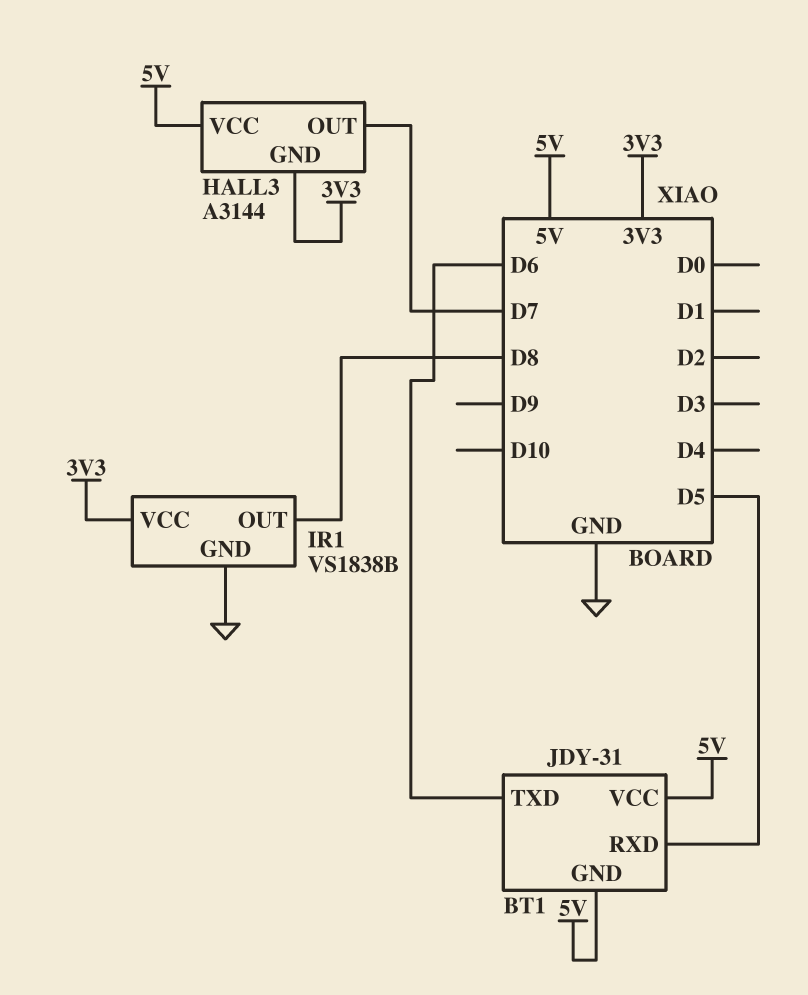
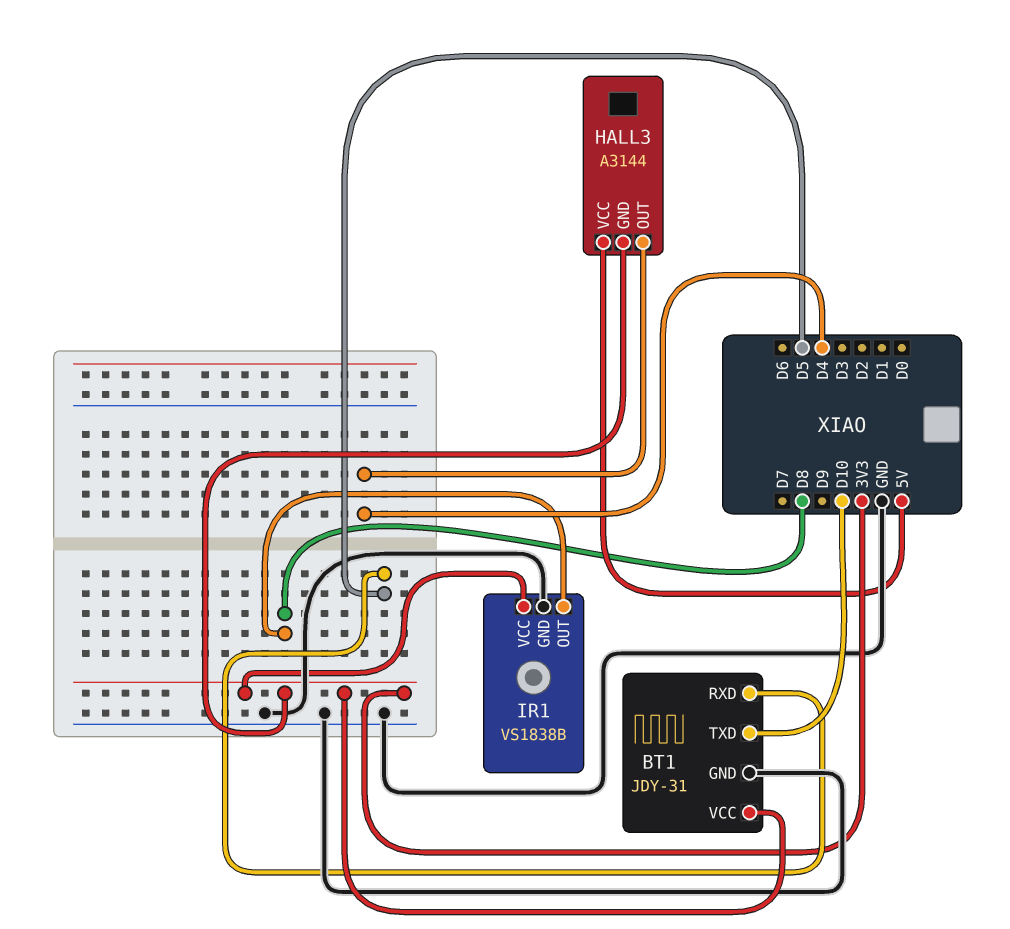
BT1 pin GND: 5V -> GND
BT1 pin TXD: D6 -> D10
BT1 pin VCC: 5V -> 3V3
HALL3 pin OUT: D7 -> D4

